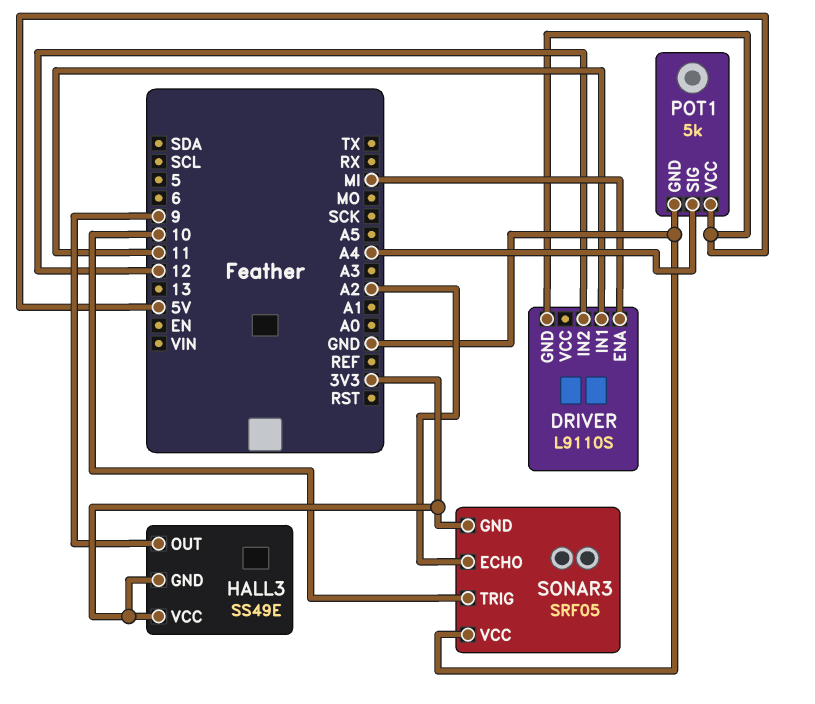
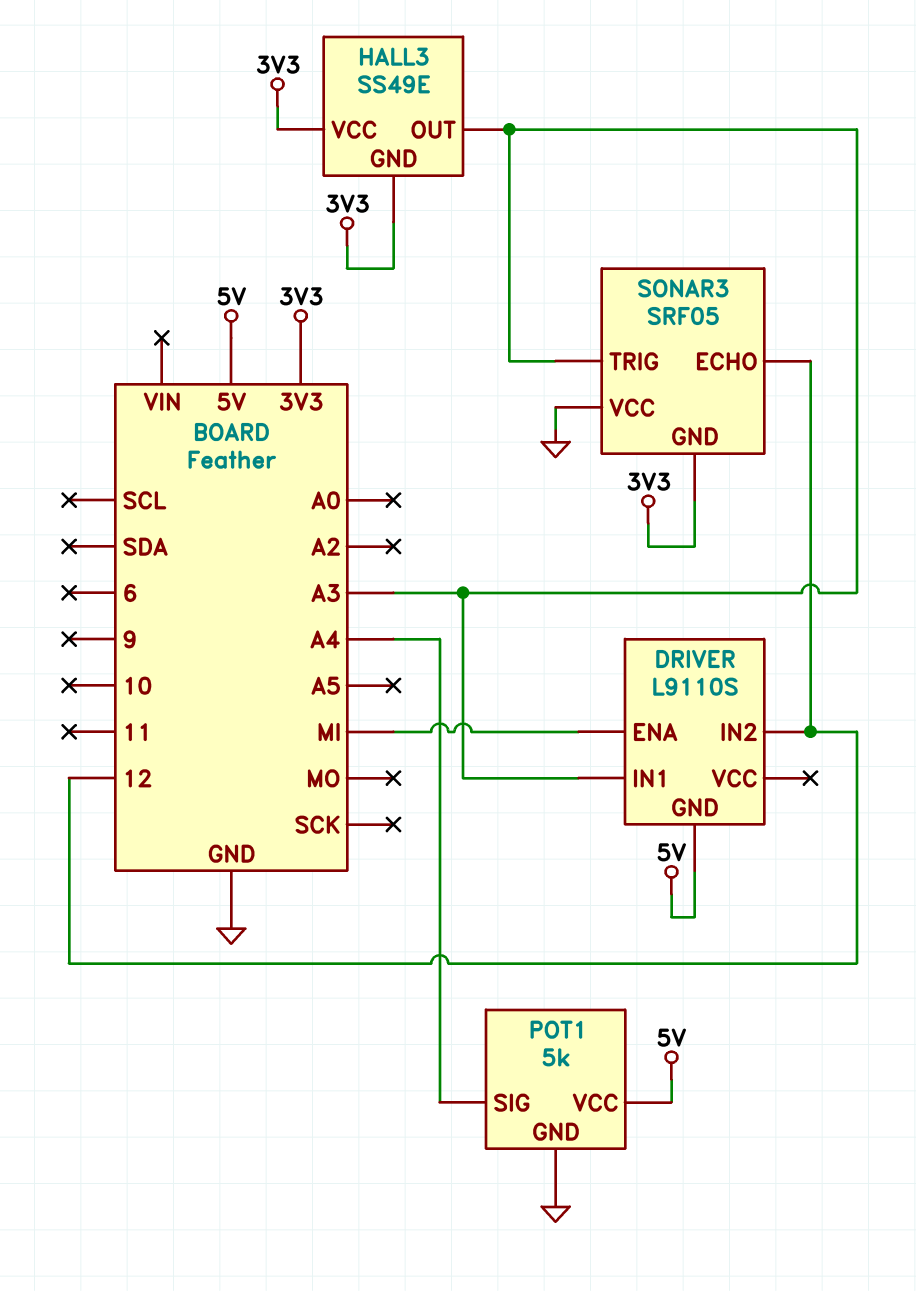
DRIVER pin IN1: 11 -> A3
HALL3 pin OUT: 9 -> A3
SONAR3 pin ECHO: A2 -> 12
SONAR3 pin TRIG: 10 -> A3

